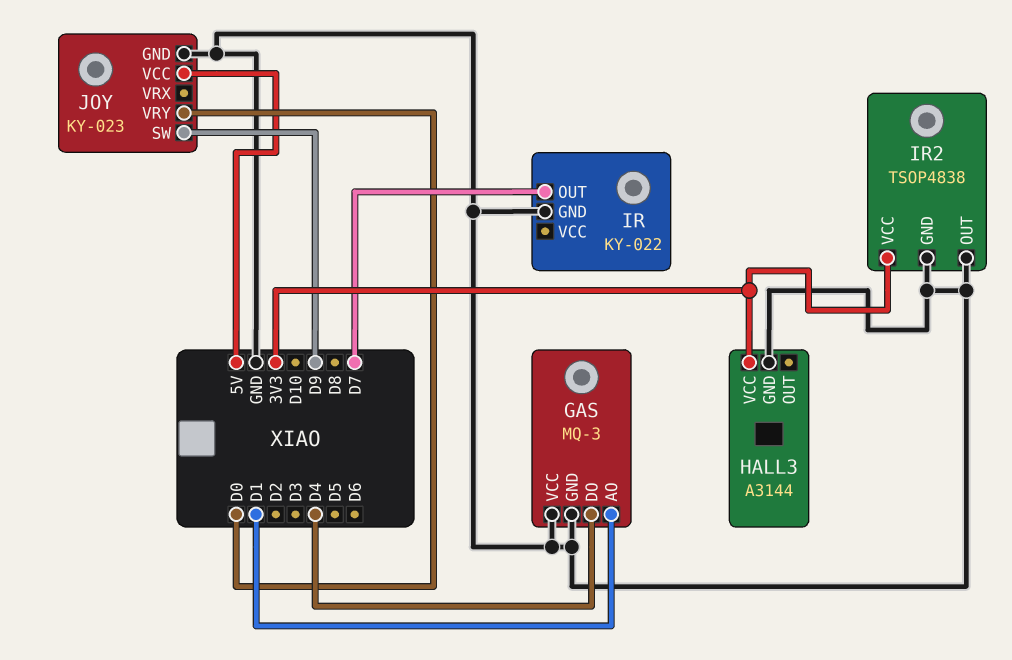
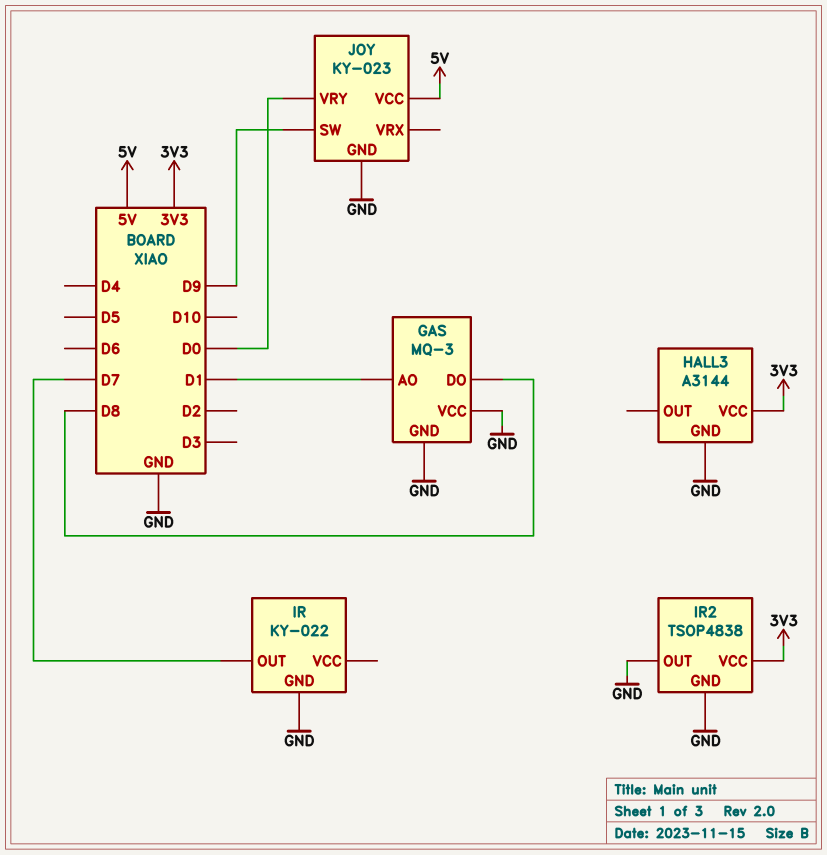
GAS pin DO: D4 -> D8

